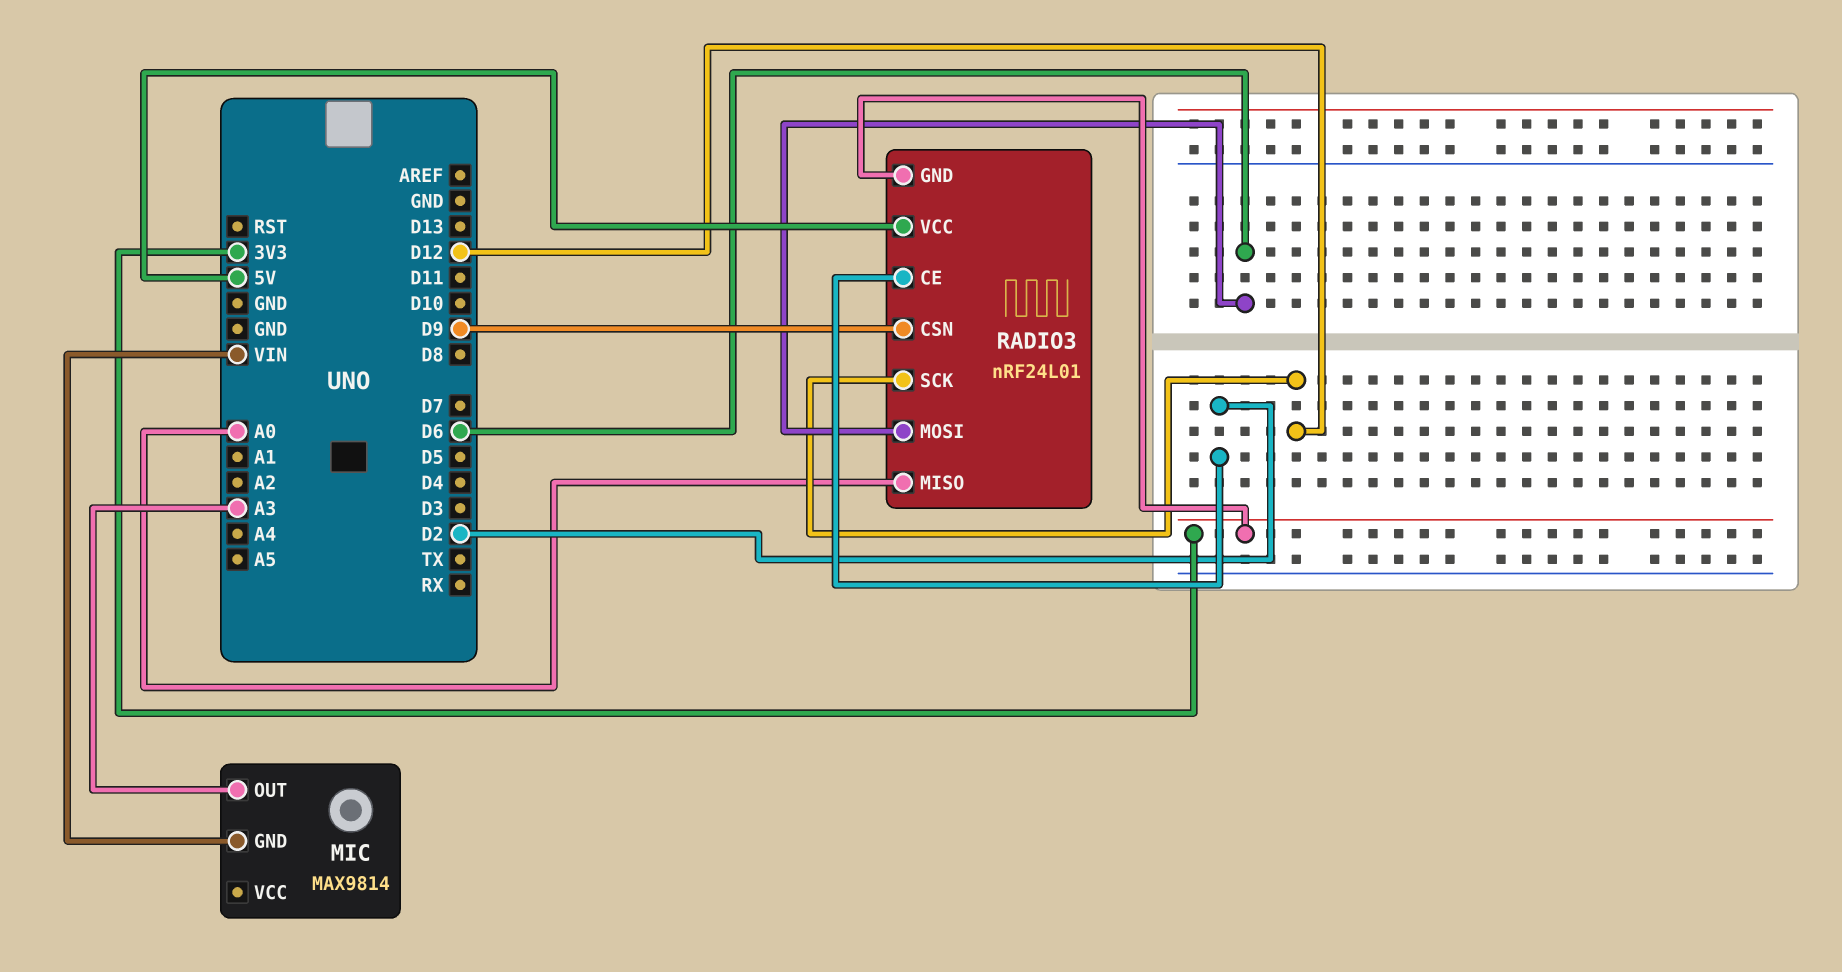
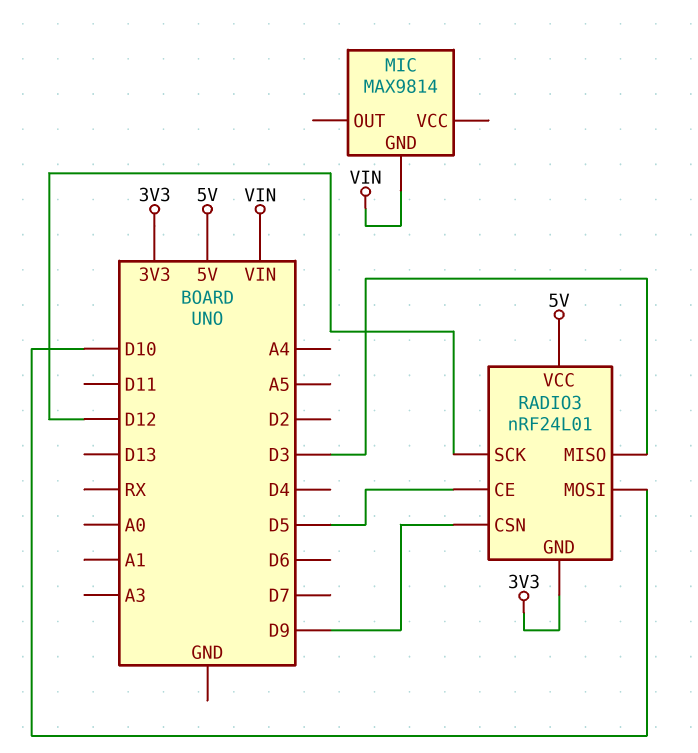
MIC pin OUT: A3 -> none
RADIO3 pin CE: D2 -> D5
RADIO3 pin MISO: A0 -> D3
RADIO3 pin MOSI: D6 -> D10

